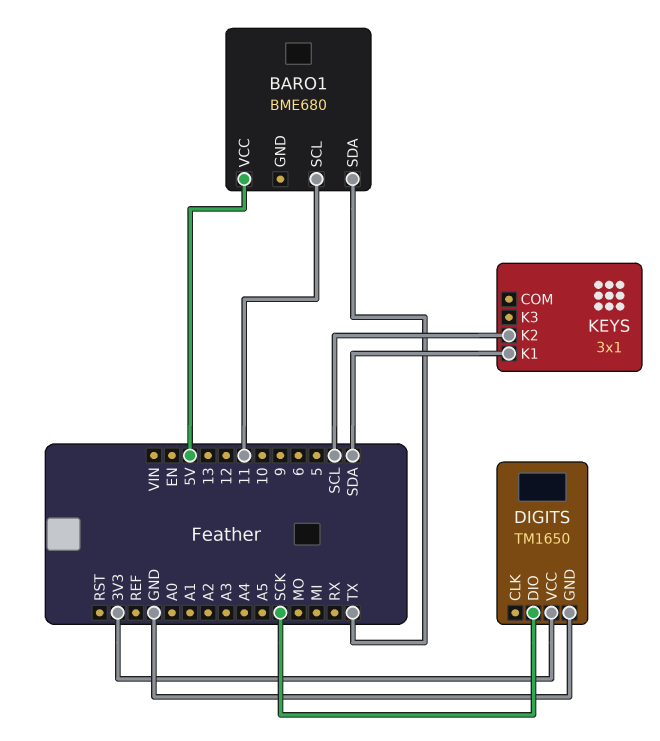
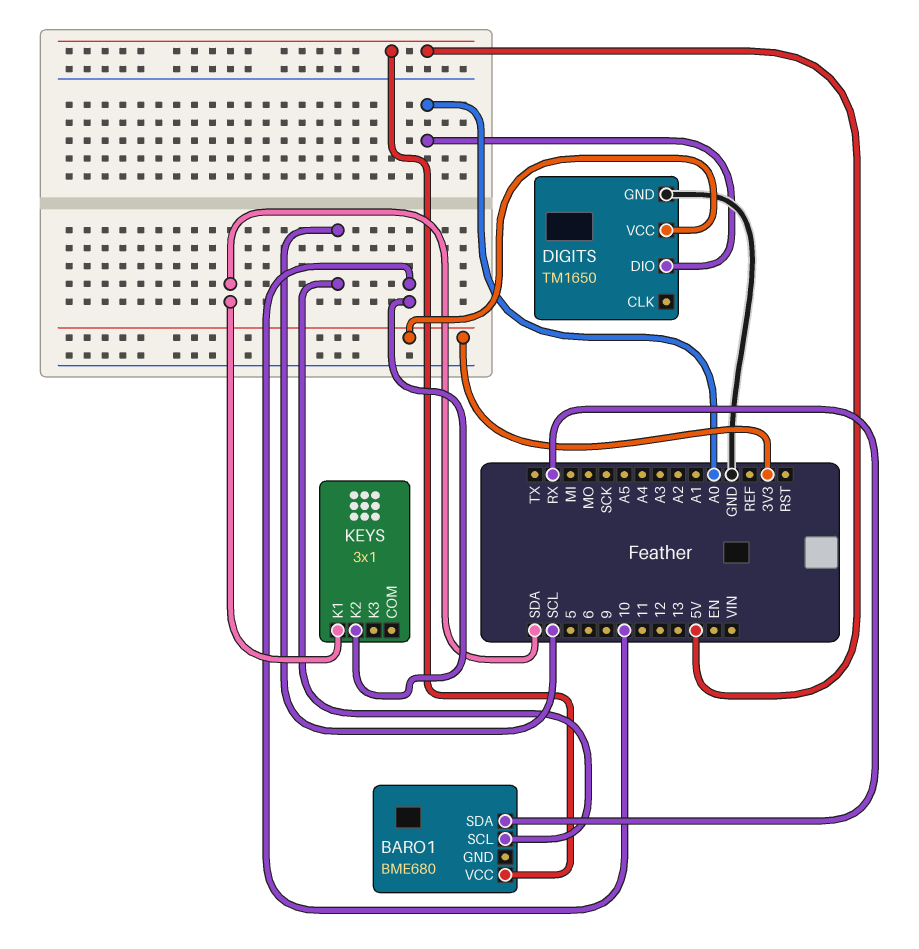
BARO1 pin SCL: 11 -> SCL
BARO1 pin SDA: TX -> RX
DIGITS pin DIO: SCK -> A0
KEYS pin K2: SCL -> 10

